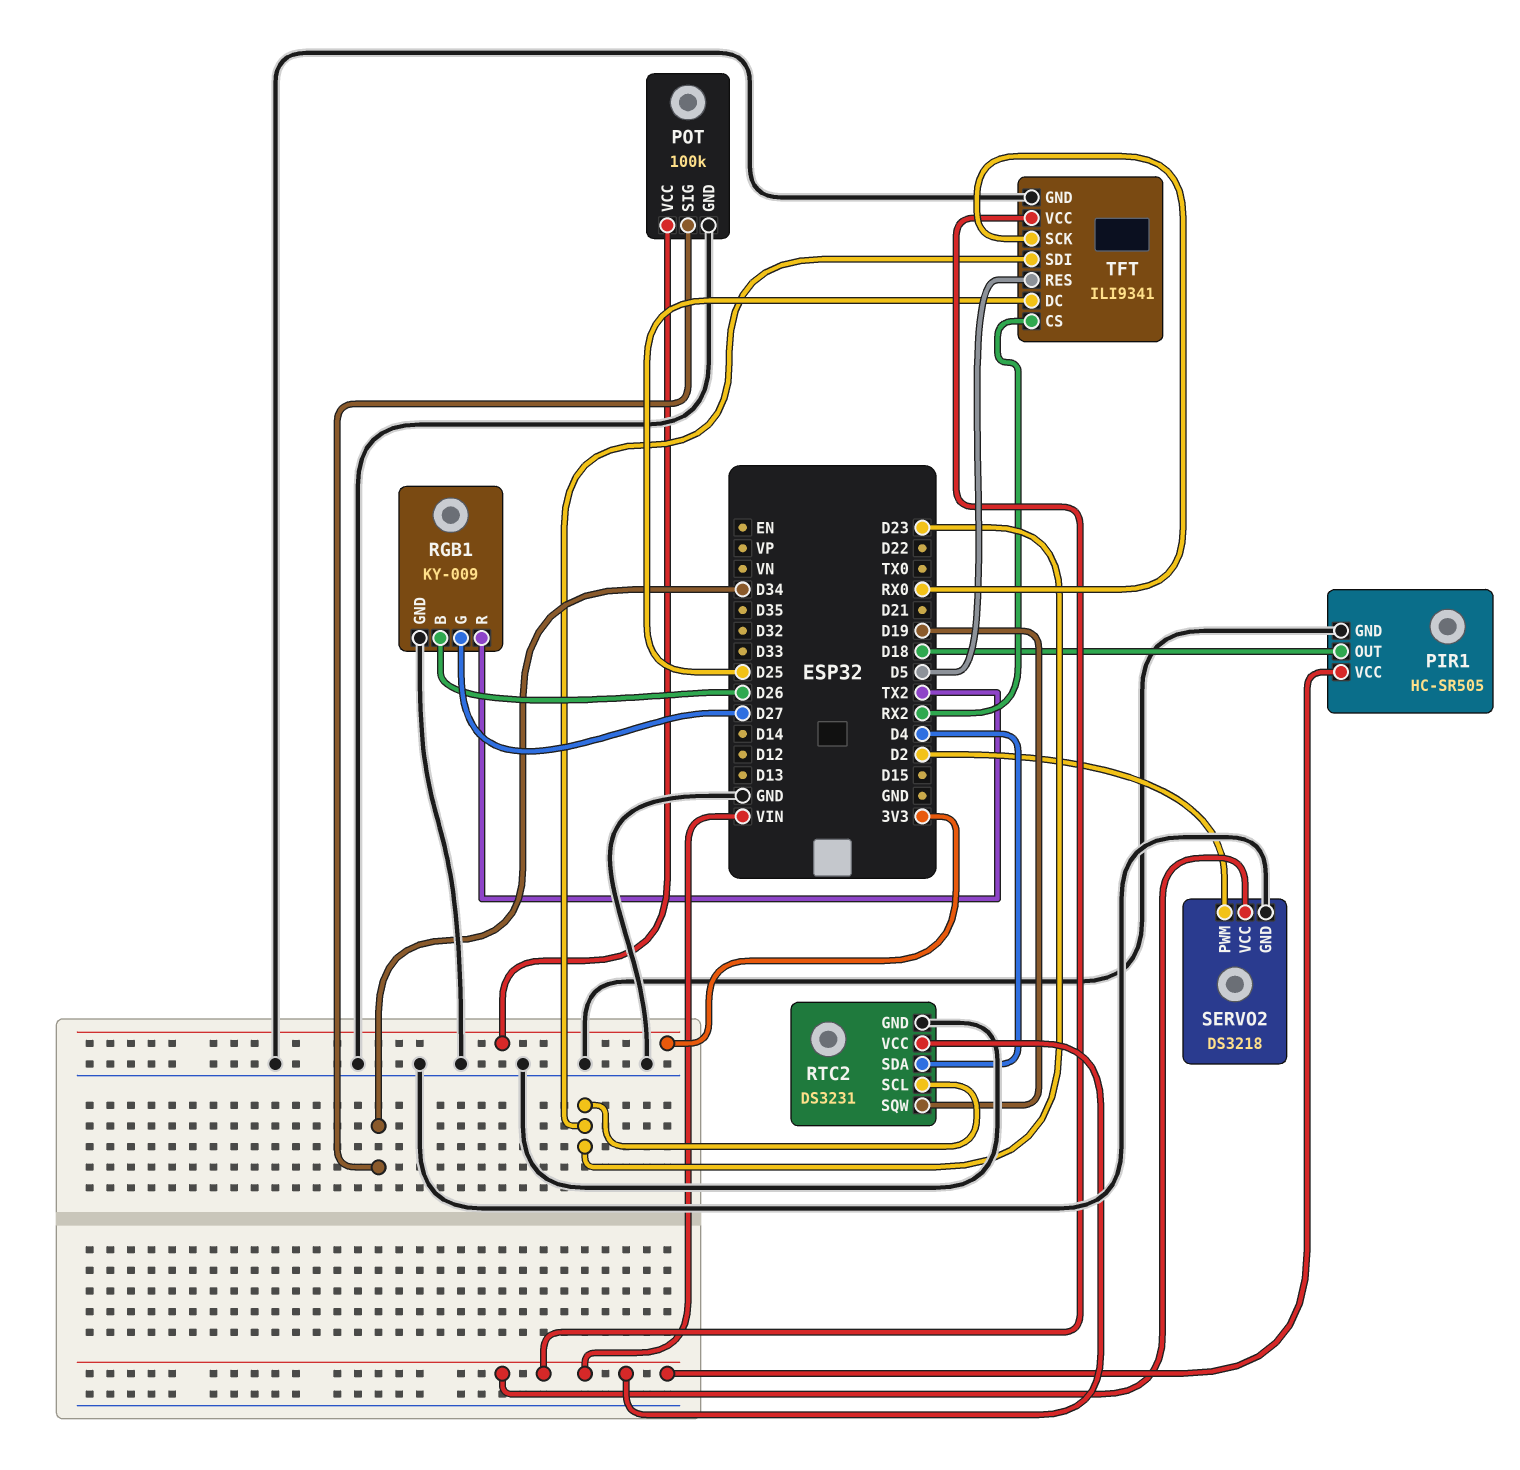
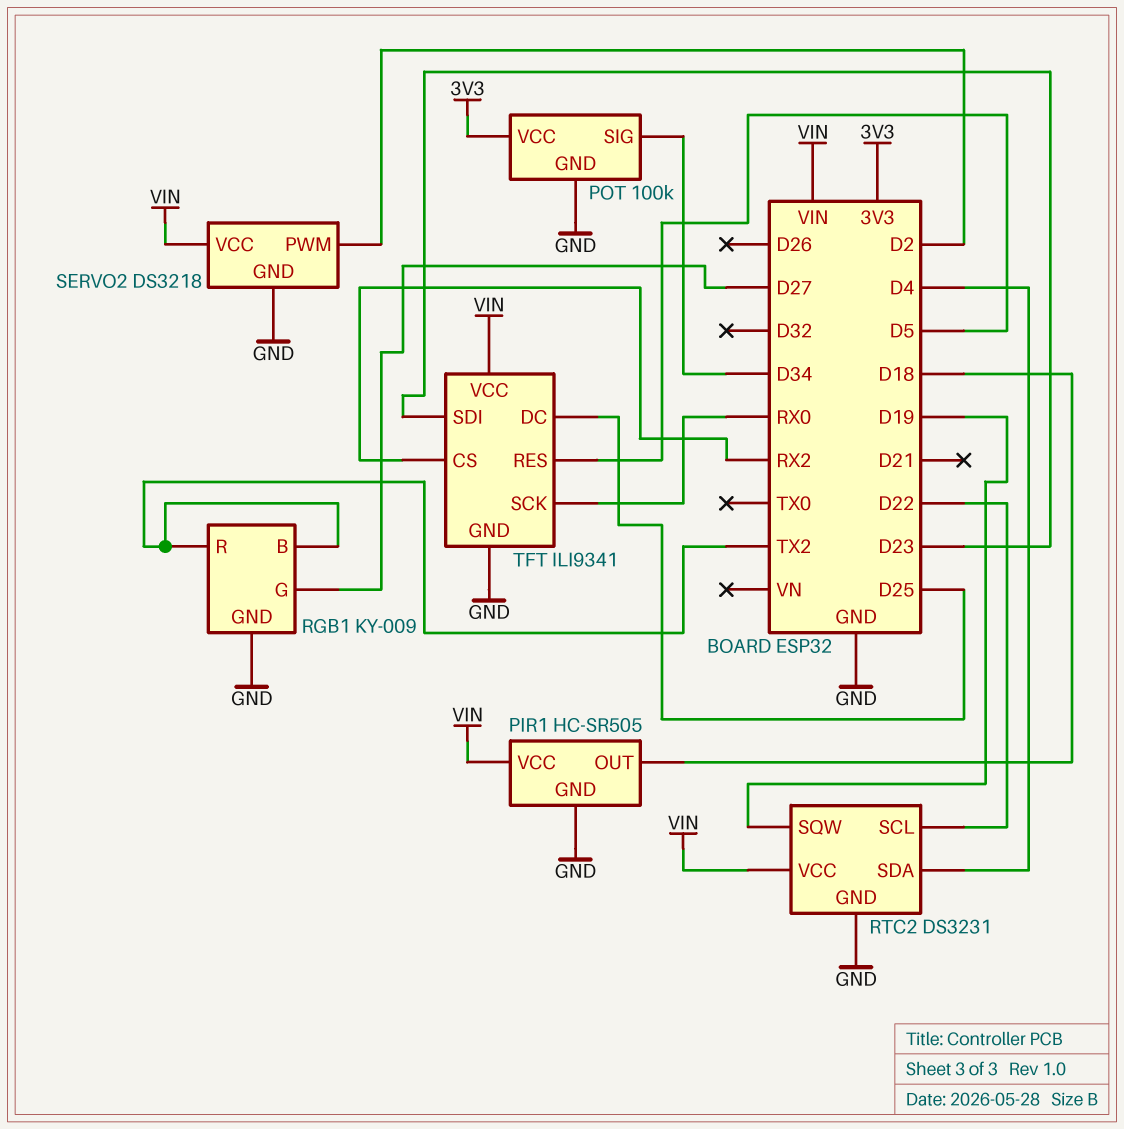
RGB1 pin B: D26 -> TX2
RTC2 pin SCL: D23 -> D22

